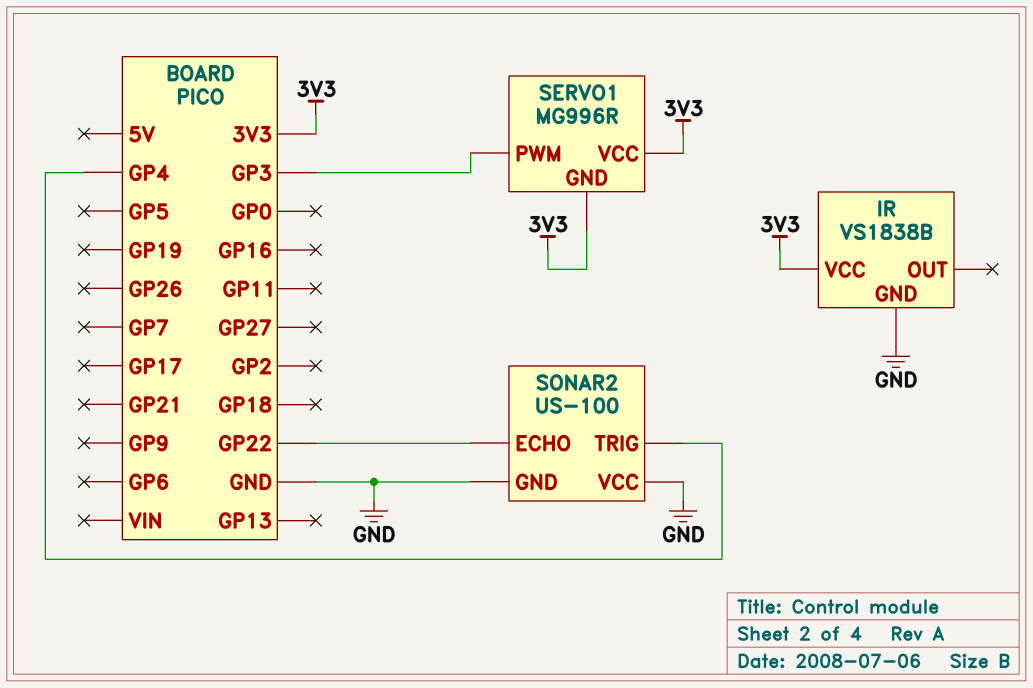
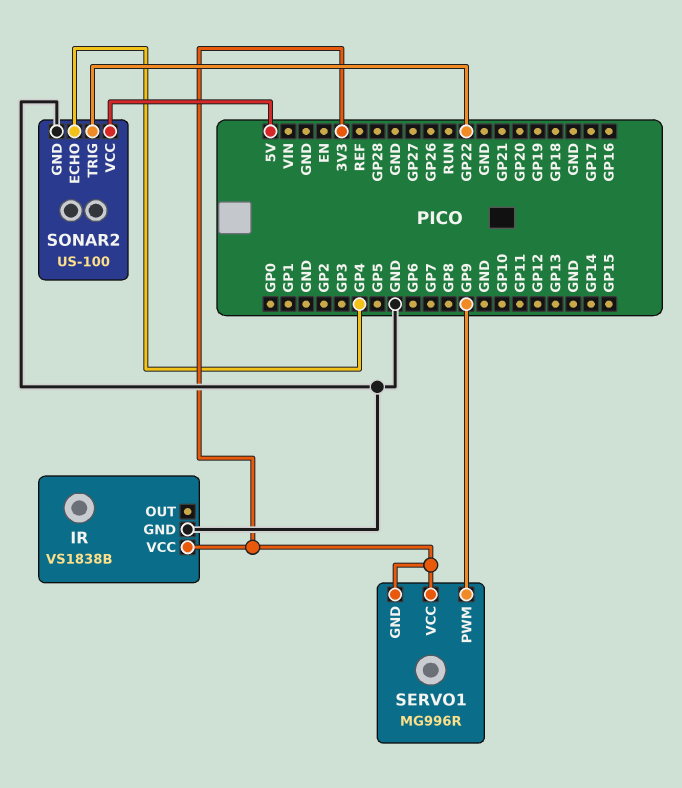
SERVO1 pin PWM: GP3 -> GP9
SONAR2 pin ECHO: GP22 -> GP4
SONAR2 pin TRIG: GP4 -> GP22
SONAR2 pin VCC: GND -> 5V

